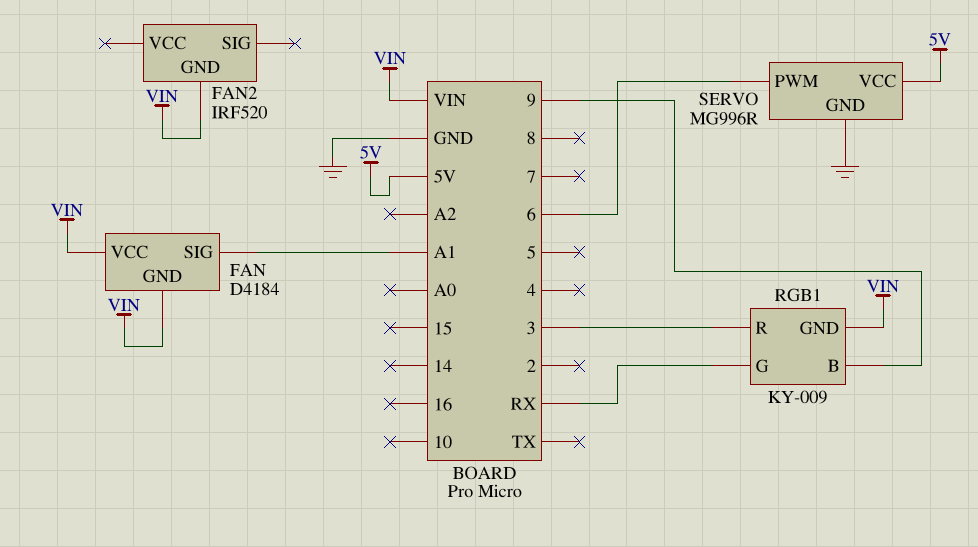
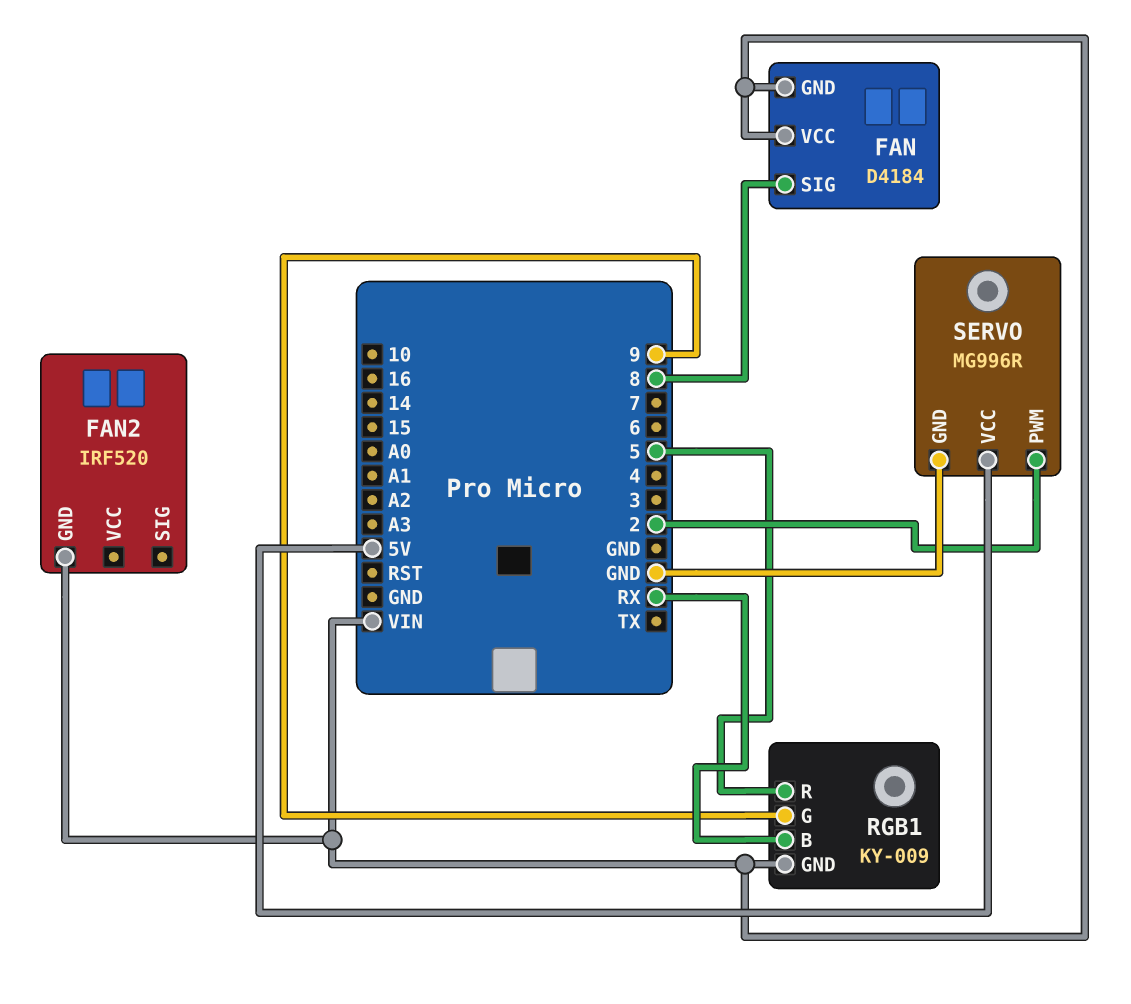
FAN pin SIG: A1 -> 8
RGB1 pin B: 9 -> RX
RGB1 pin G: RX -> 9
RGB1 pin R: 3 -> 5
SERVO pin PWM: 6 -> 2

